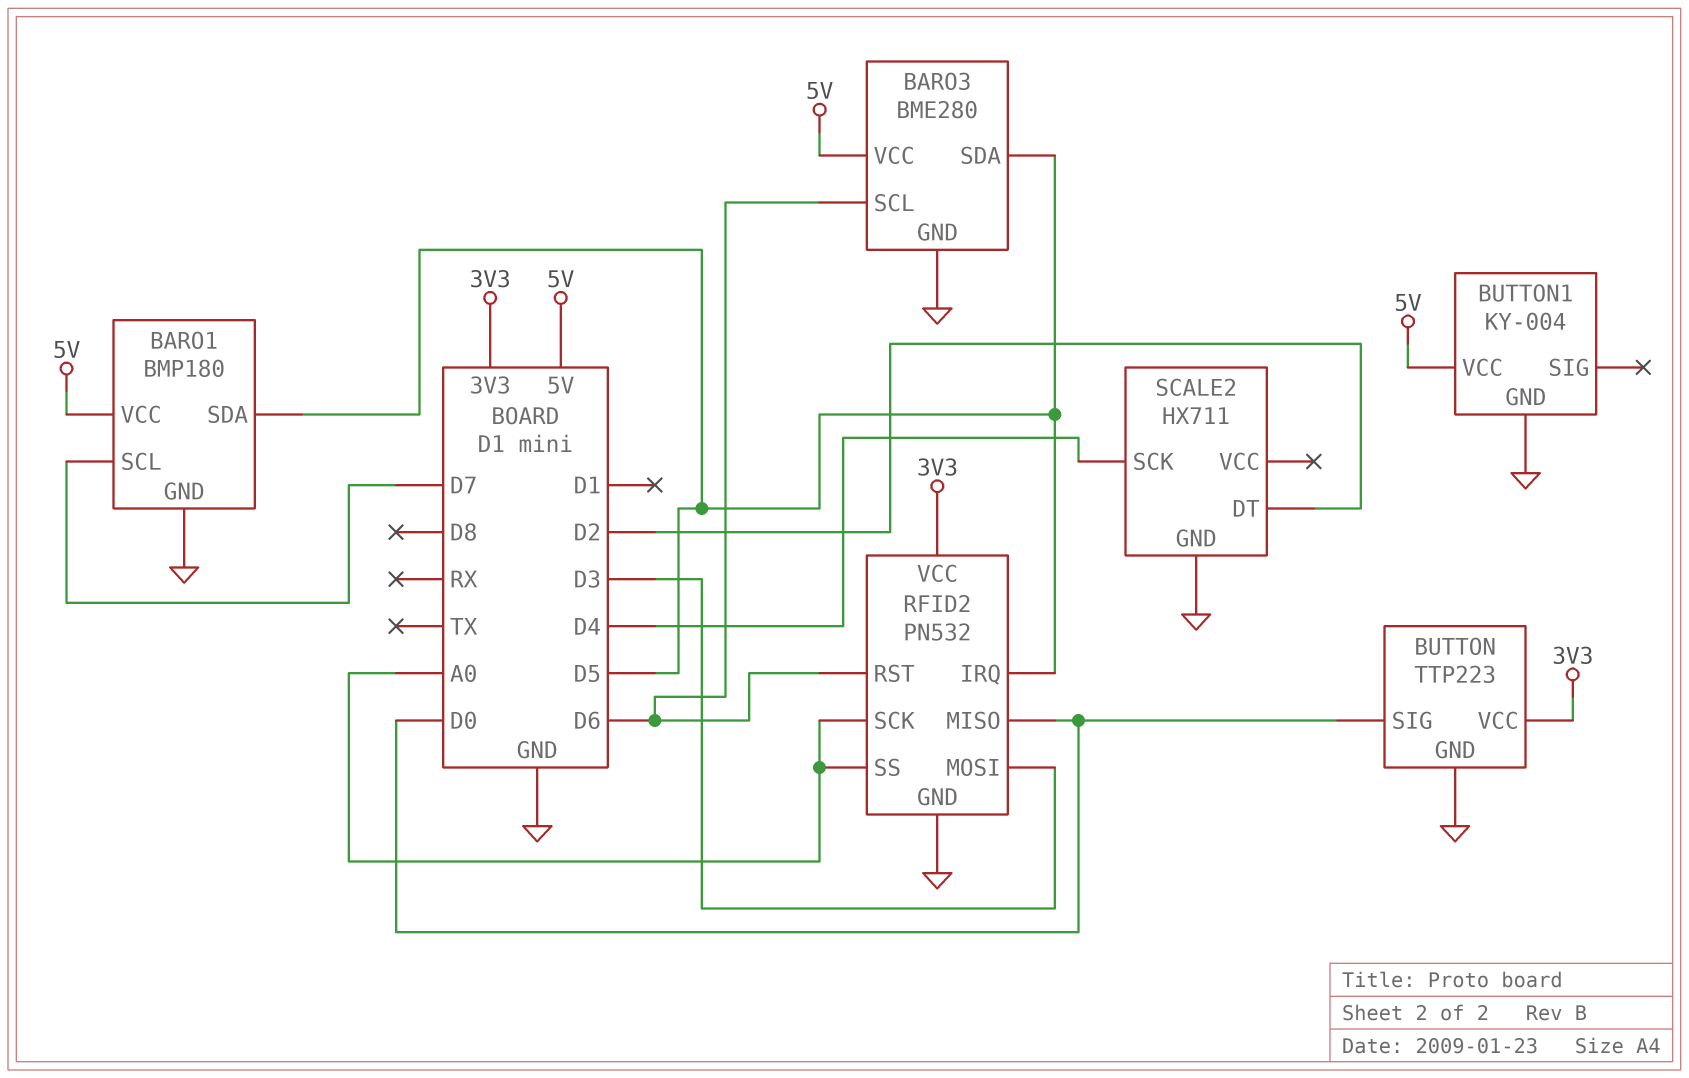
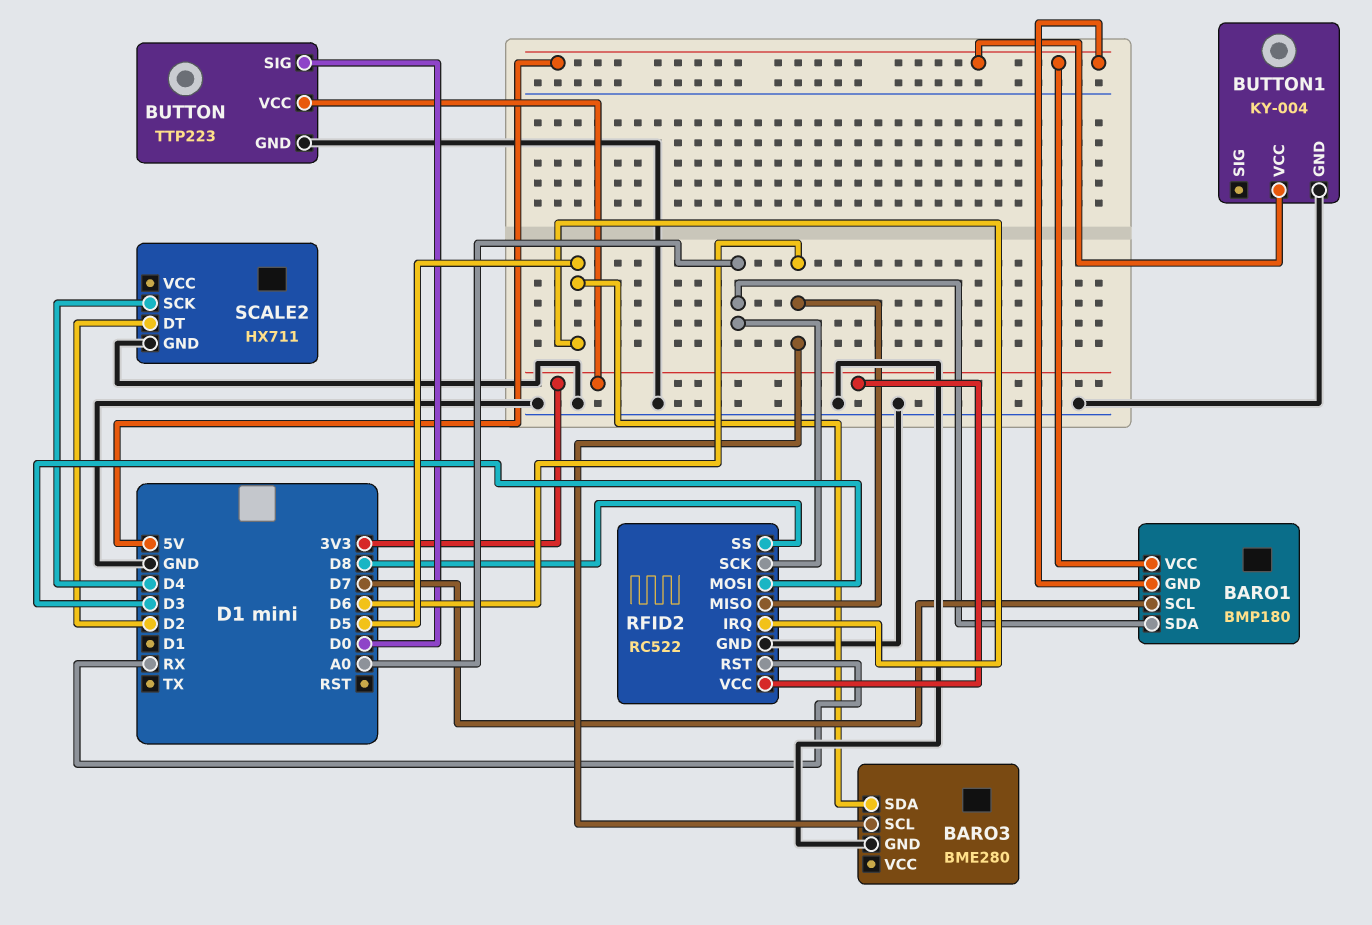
BARO1 pin GND: GND -> 5V
BARO1 pin SDA: D5 -> A0
BARO3 pin VCC: 5V -> none
RFID2: PN532 -> RC522
RFID2 pin MISO: D0 -> D6
RFID2 pin RST: D6 -> RX
RFID2 pin SS: A0 -> D8

